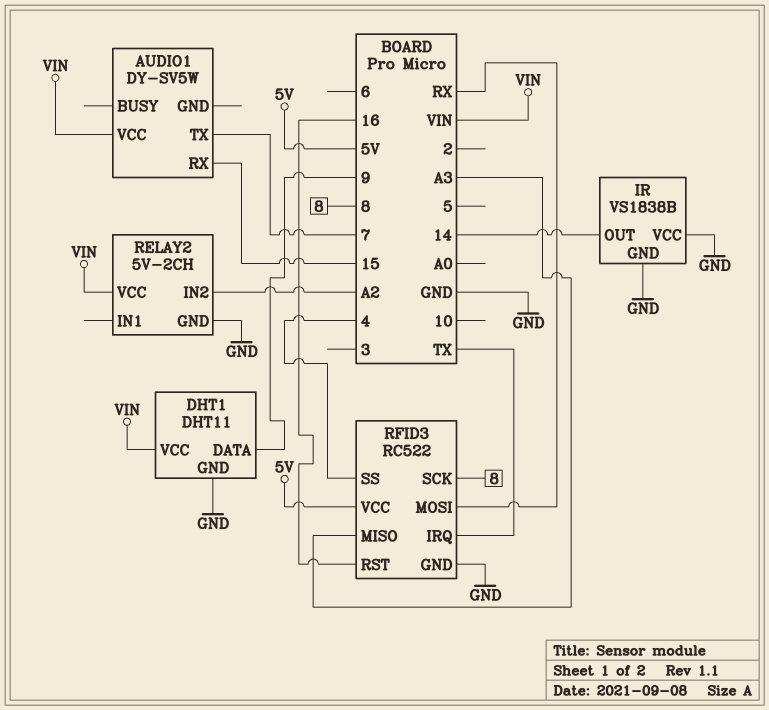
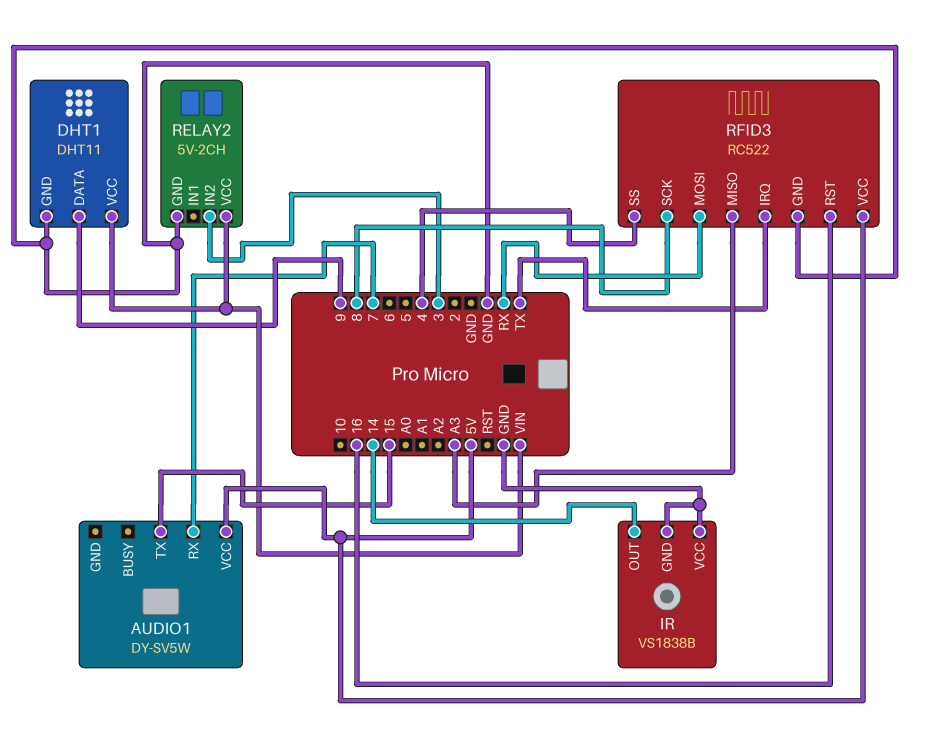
AUDIO1 pin RX: 15 -> 7
AUDIO1 pin TX: 7 -> 15
AUDIO1 pin VCC: VIN -> 5V
RELAY2 pin IN2: A2 -> 3

